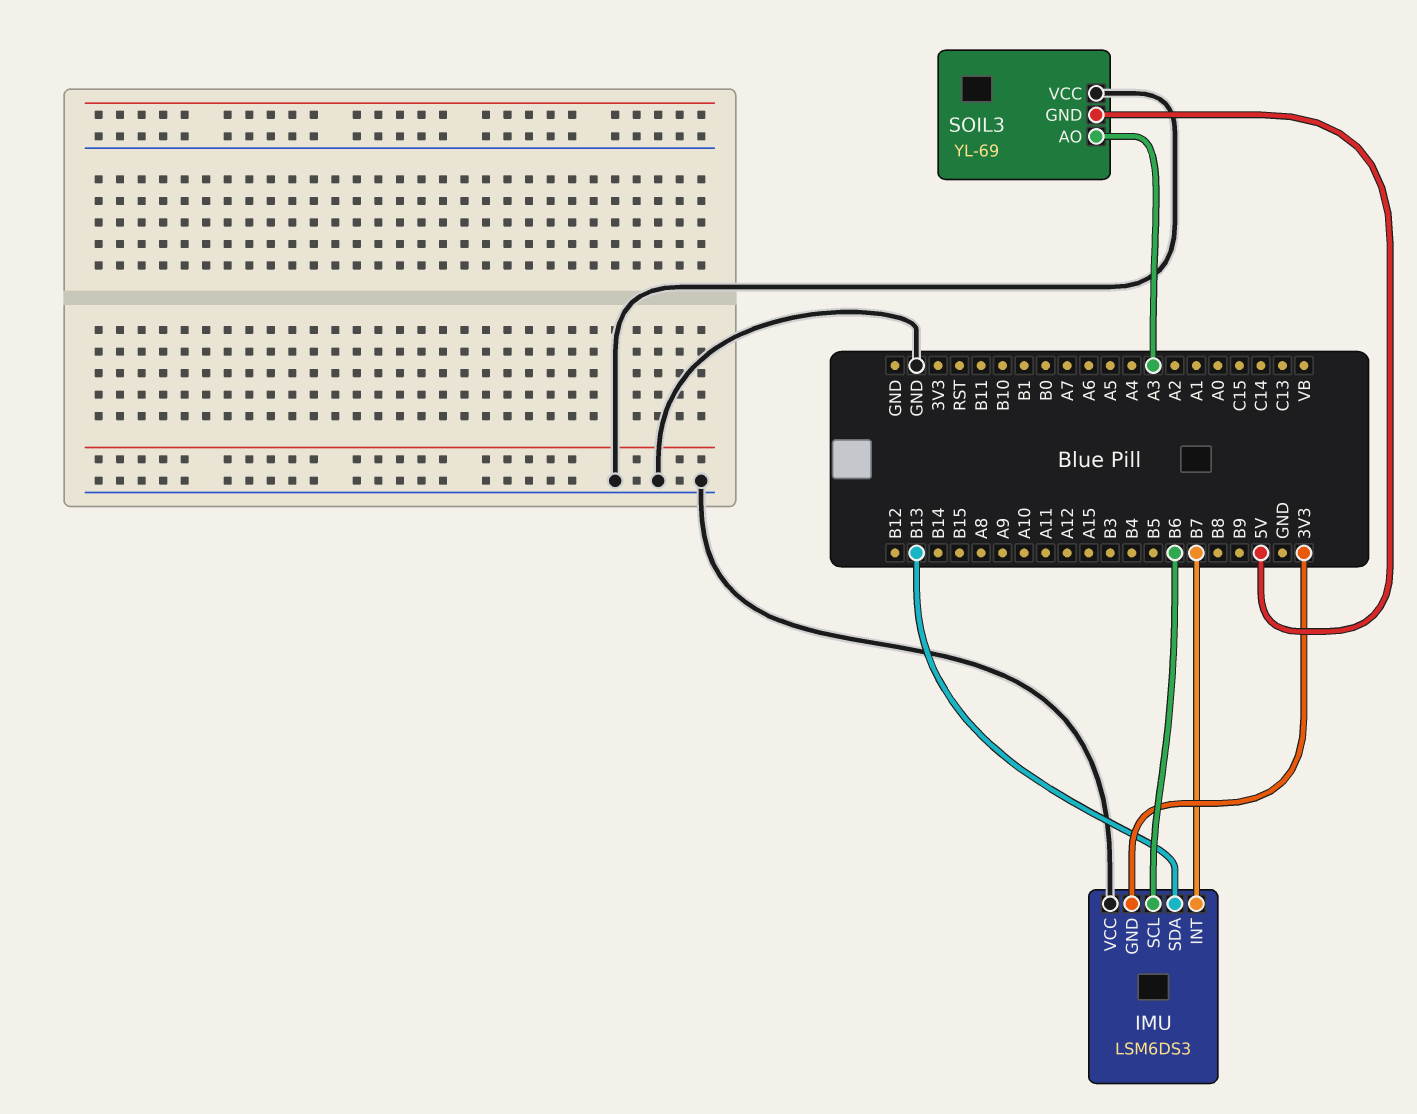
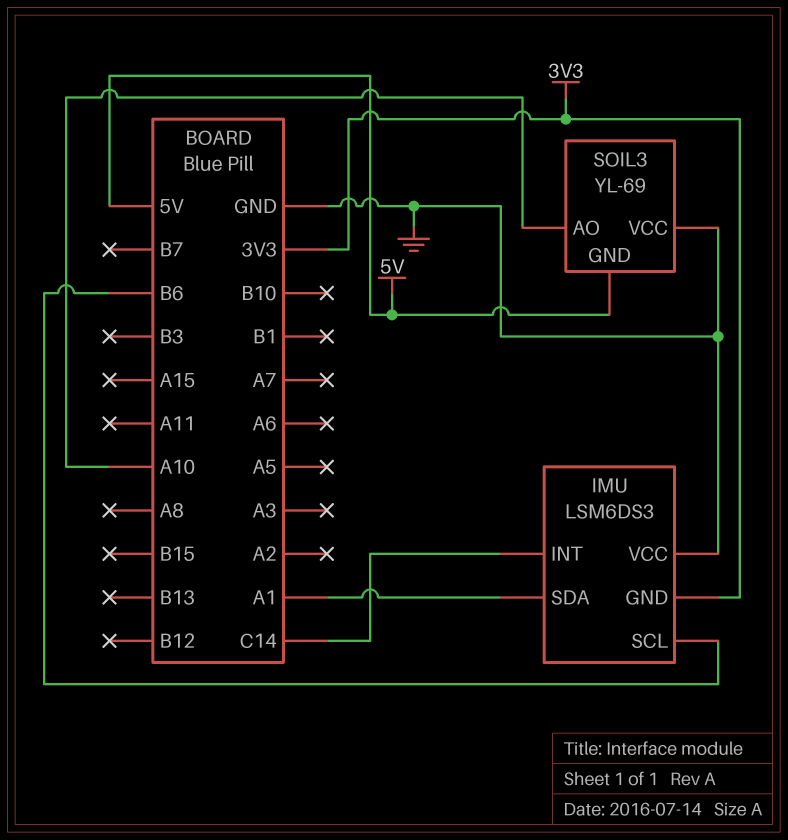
IMU pin INT: B7 -> C14
IMU pin SDA: B13 -> A1
SOIL3 pin AO: A3 -> A10

